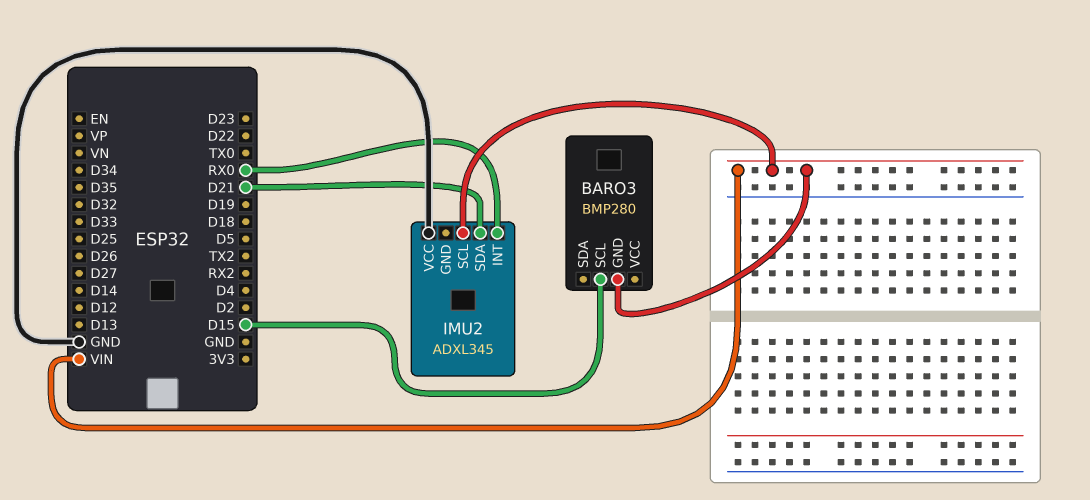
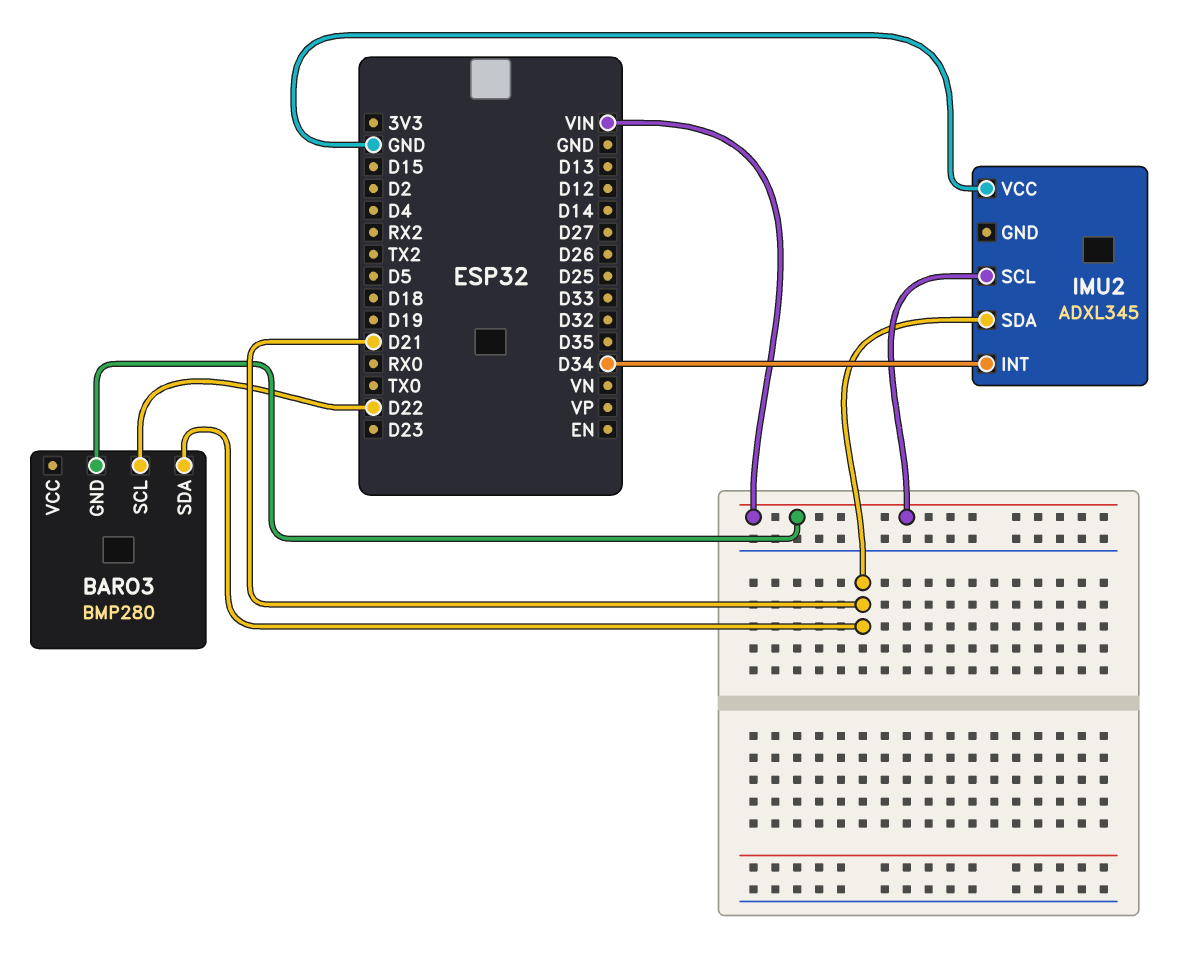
BARO3 pin SCL: D15 -> D22
BARO3 pin SDA: none -> D21
IMU2 pin INT: RX0 -> D34

